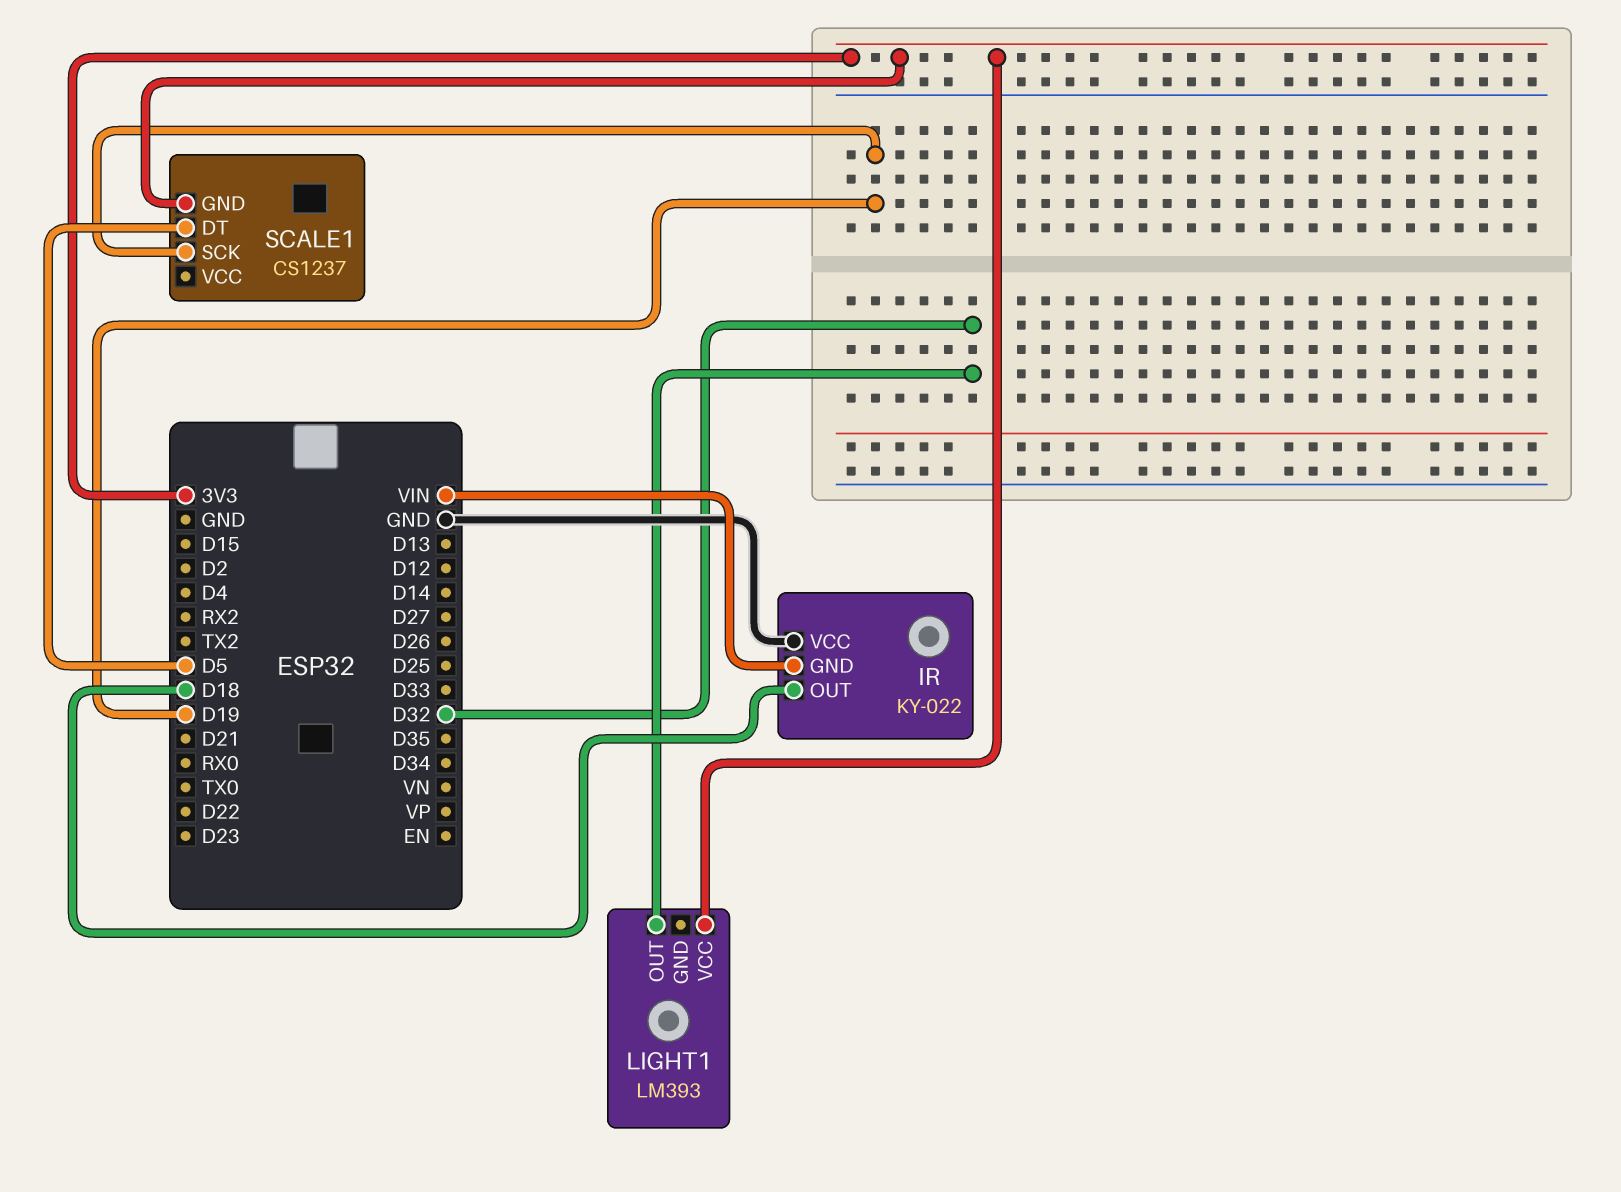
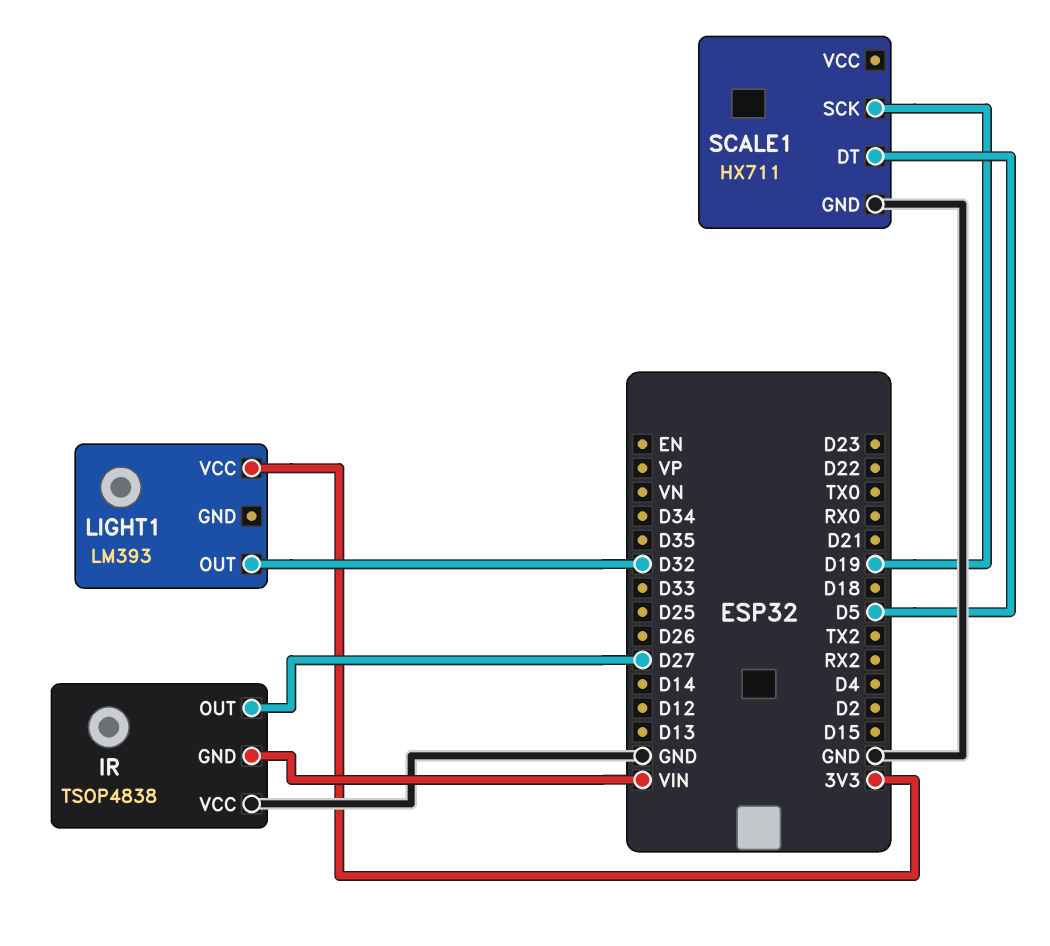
IR: KY-022 -> TSOP4838
IR pin OUT: D18 -> D27
SCALE1: CS1237 -> HX711
SCALE1 pin GND: 3V3 -> GND

